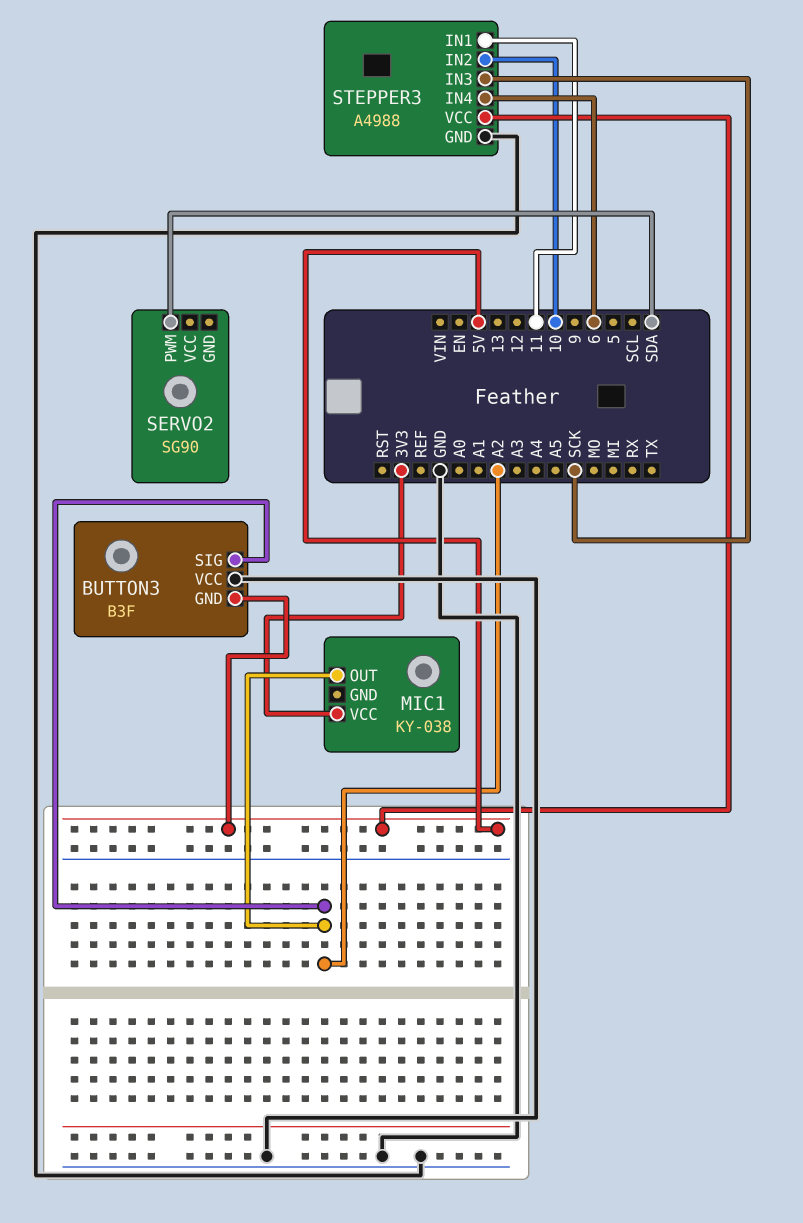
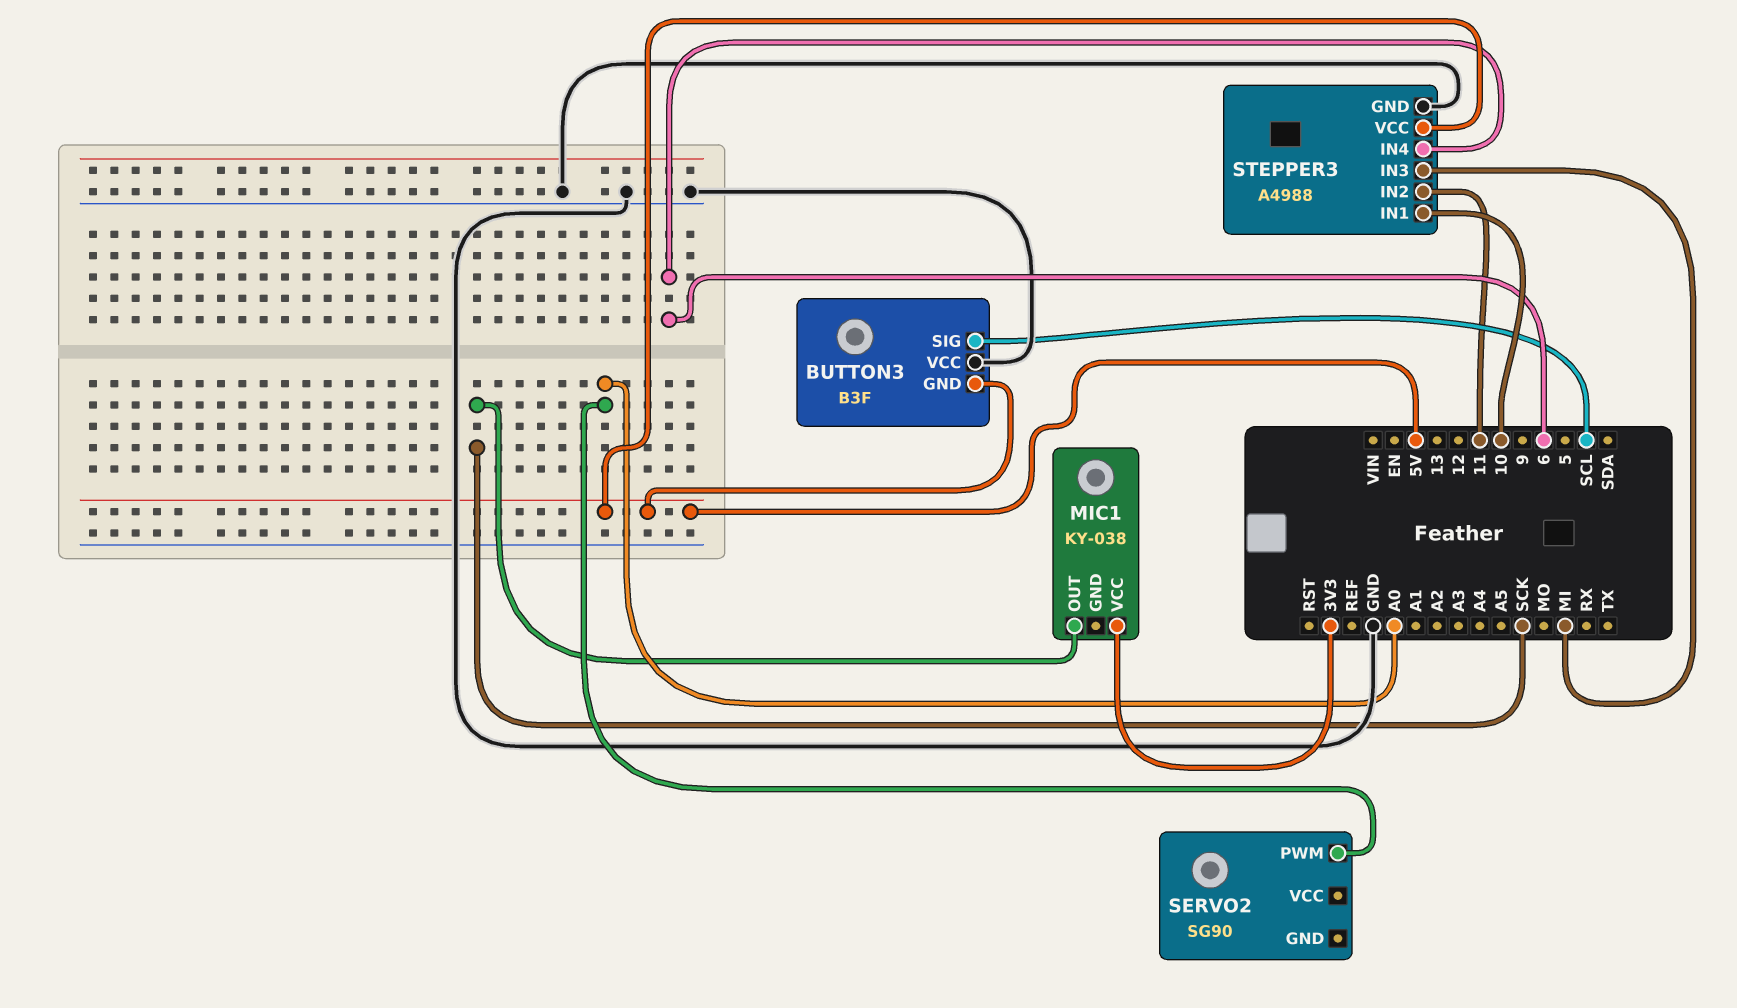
BUTTON3 pin SIG: A2 -> SCL
MIC1 pin OUT: A2 -> SCK
SERVO2 pin PWM: SDA -> A0
STEPPER3 pin IN1: 11 -> 10
STEPPER3 pin IN2: 10 -> 11
STEPPER3 pin IN3: SCK -> MI

